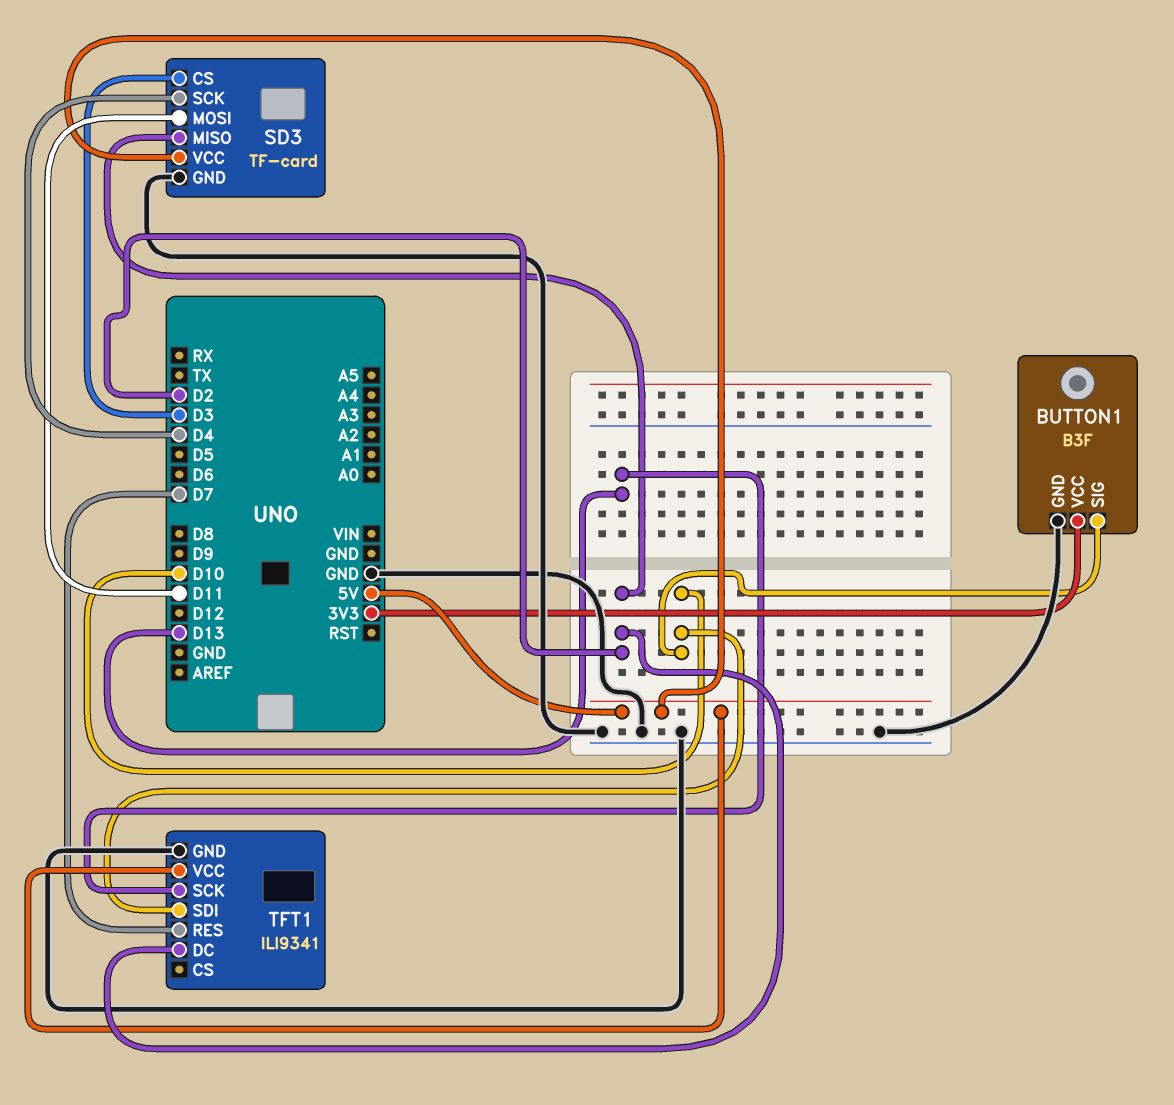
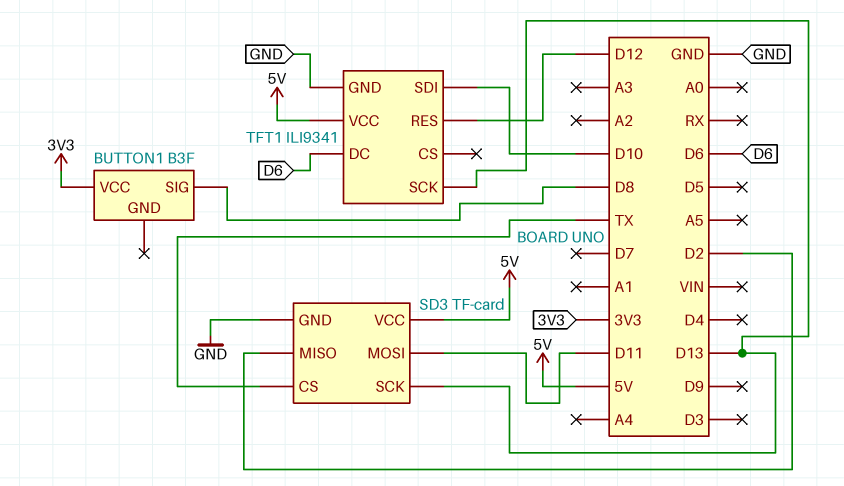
BUTTON1 pin GND: GND -> none
BUTTON1 pin SIG: D10 -> D8
SD3 pin CS: D3 -> TX
SD3 pin SCK: D4 -> D13
TFT1 pin DC: D2 -> D6
TFT1 pin RES: D7 -> D12

